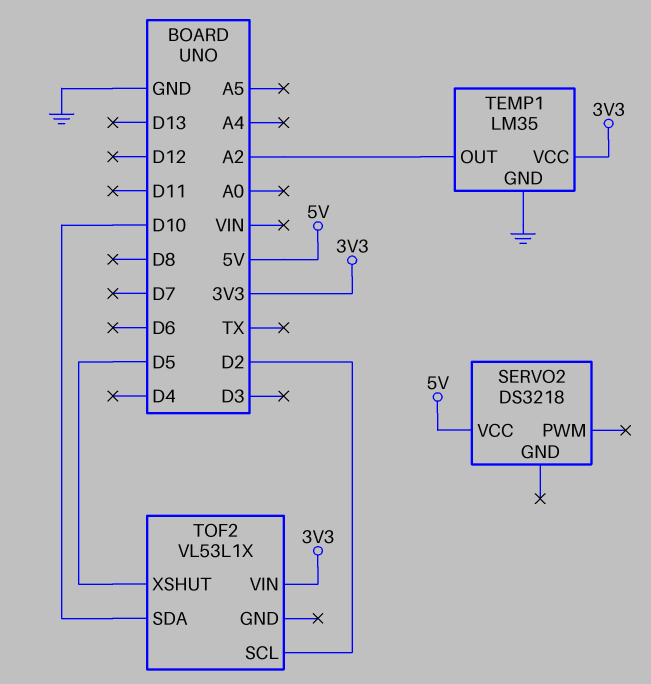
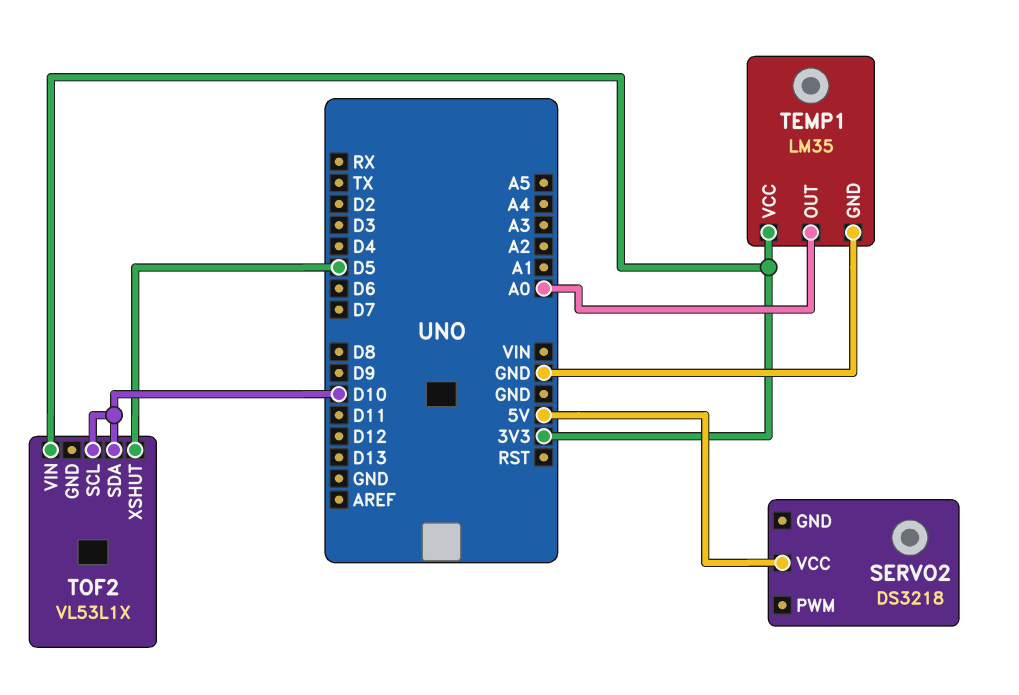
TEMP1 pin OUT: A2 -> A0
TOF2 pin SCL: D2 -> D10

